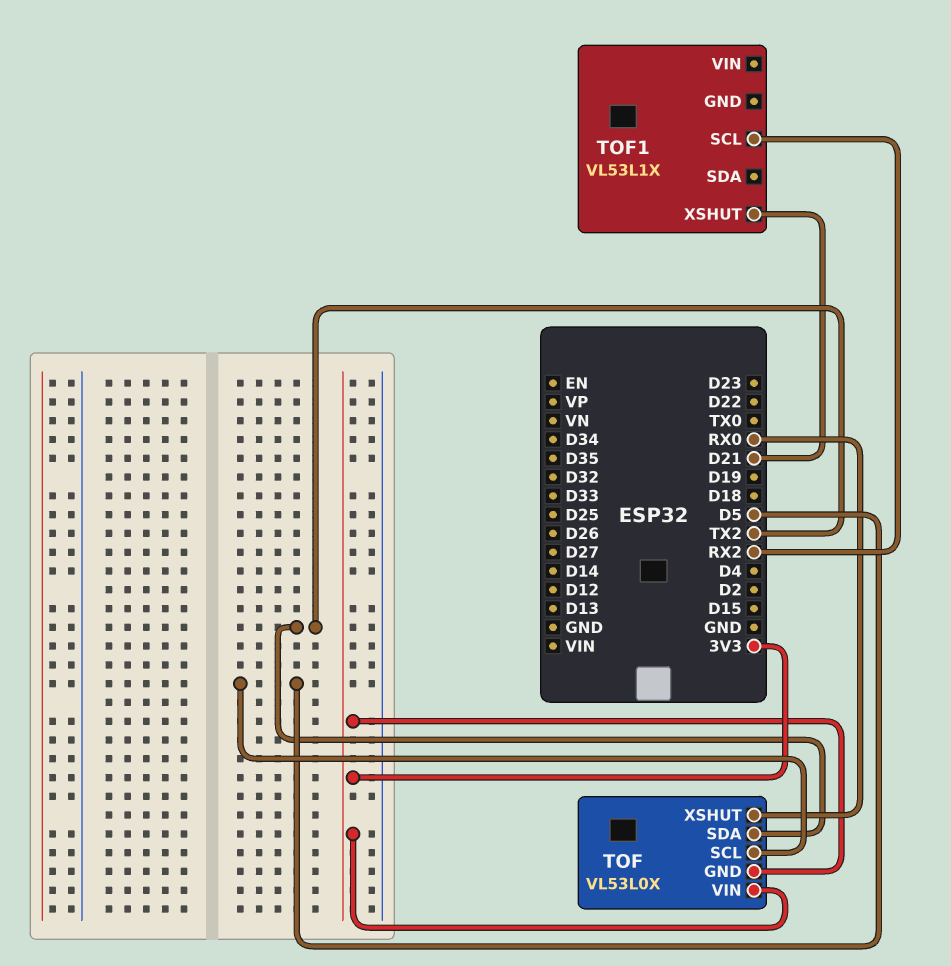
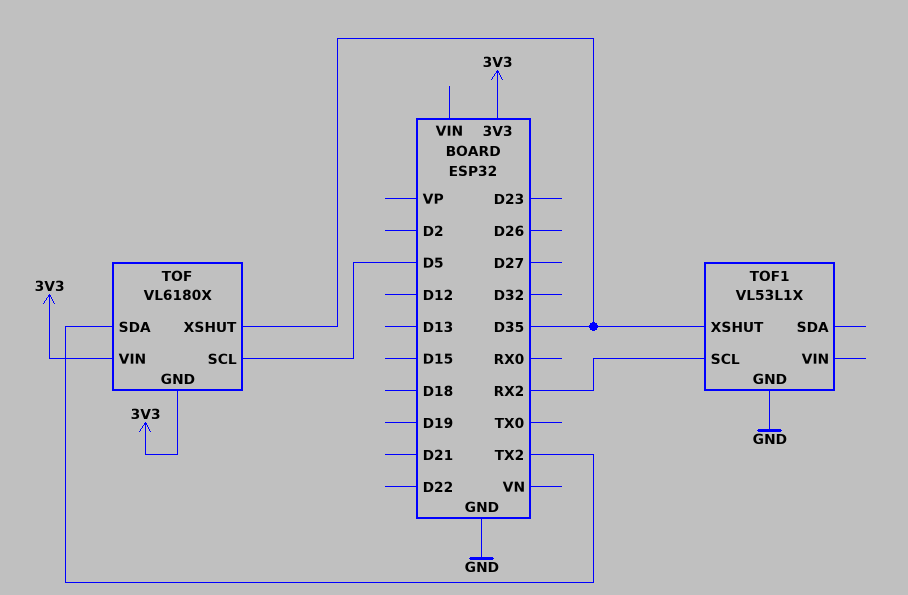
TOF: VL53L0X -> VL6180X
TOF pin XSHUT: RX0 -> D35
TOF1 pin GND: none -> GND
TOF1 pin XSHUT: D21 -> D35

